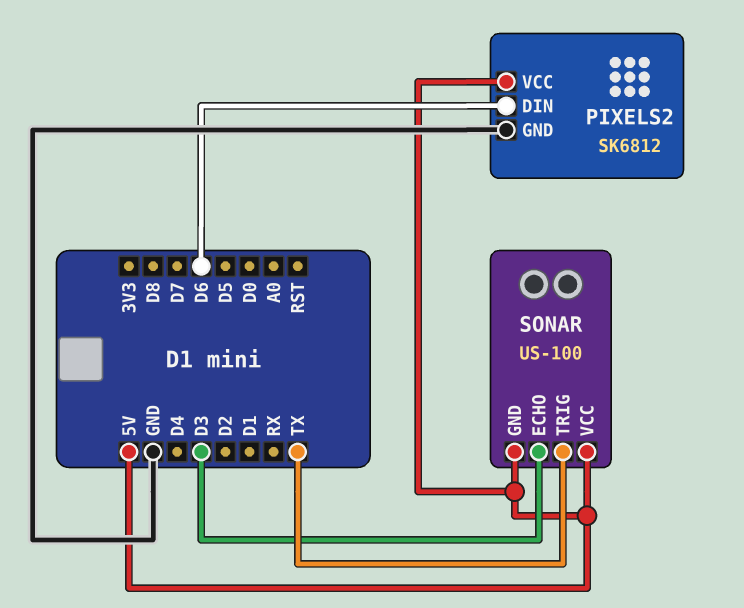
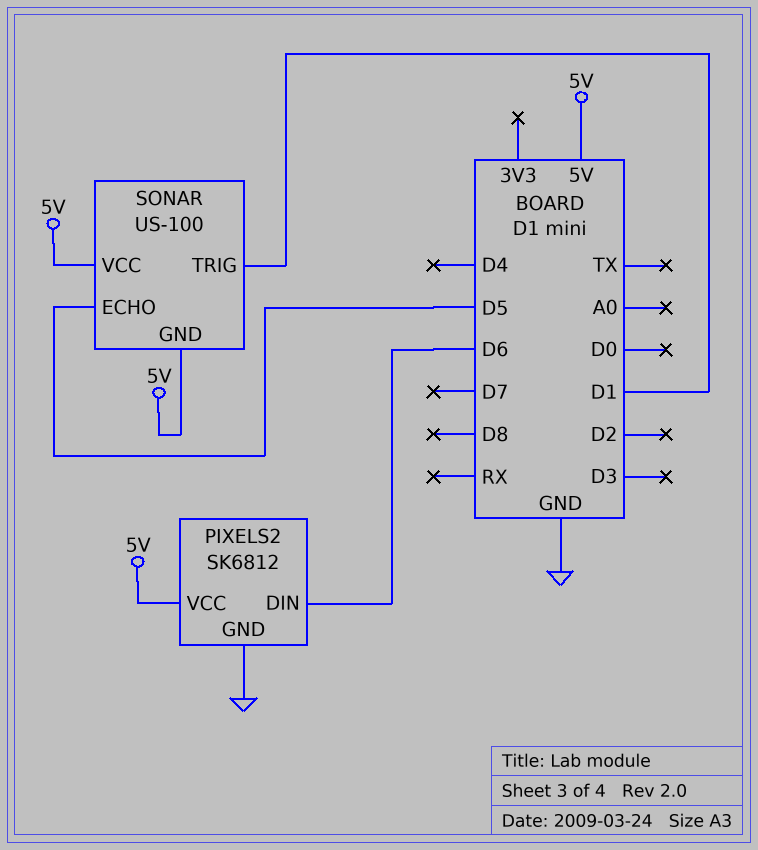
SONAR pin ECHO: D3 -> D5
SONAR pin TRIG: TX -> D1

